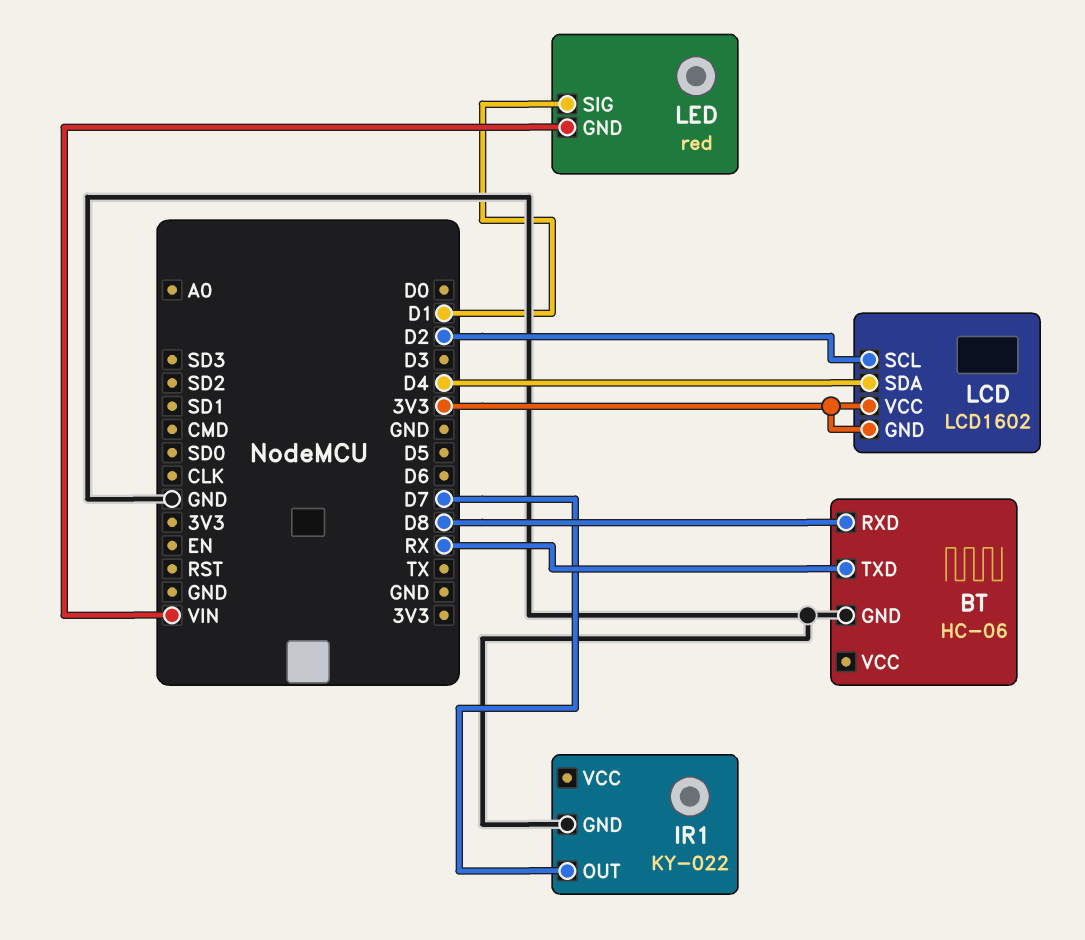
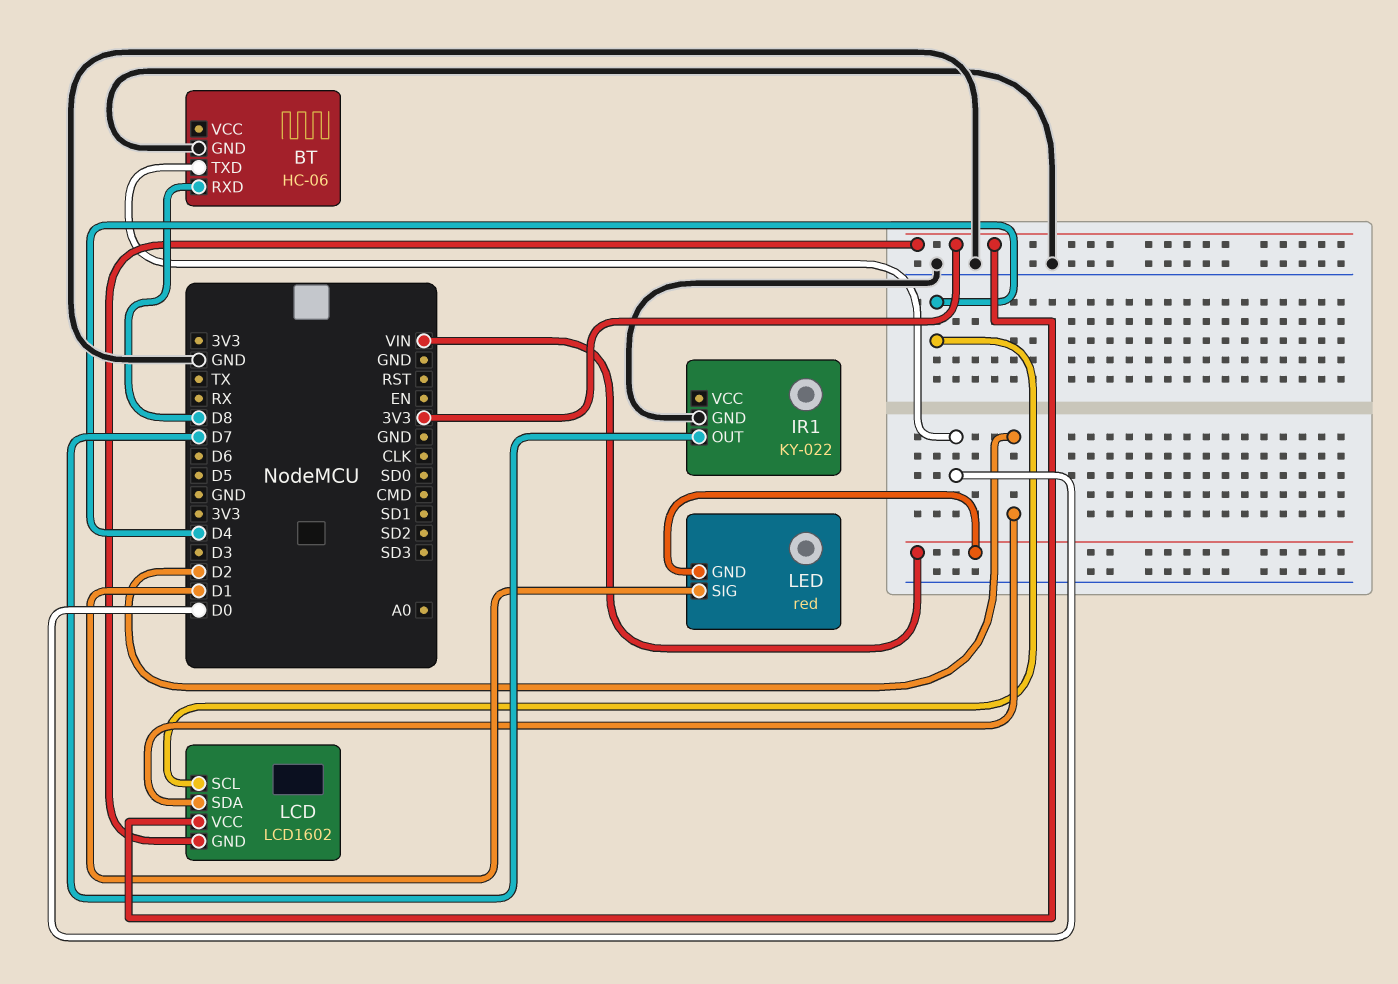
BT pin TXD: RX -> D0
LCD pin SCL: D2 -> D4
LCD pin SDA: D4 -> D2

